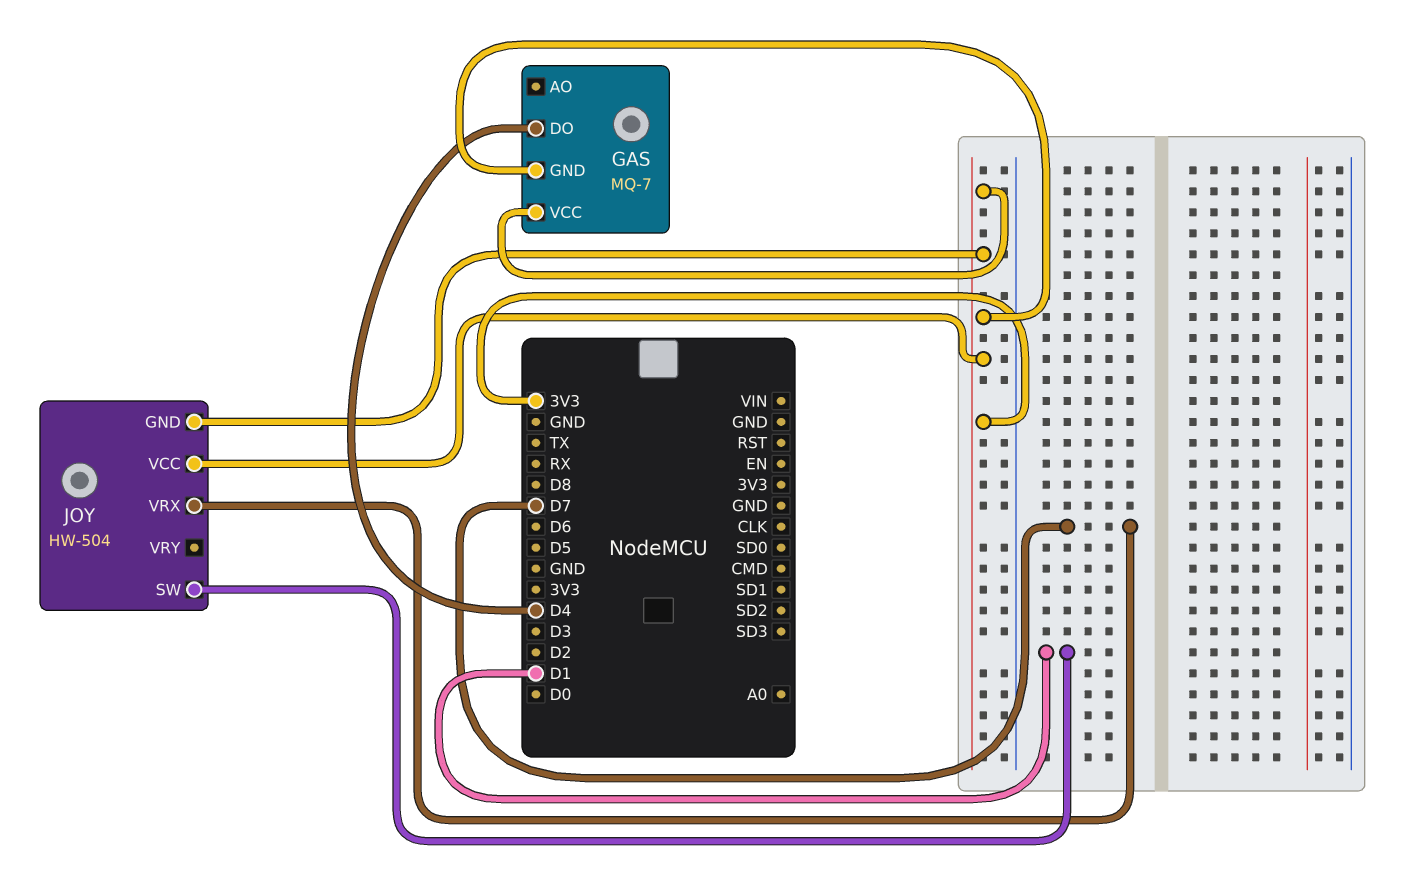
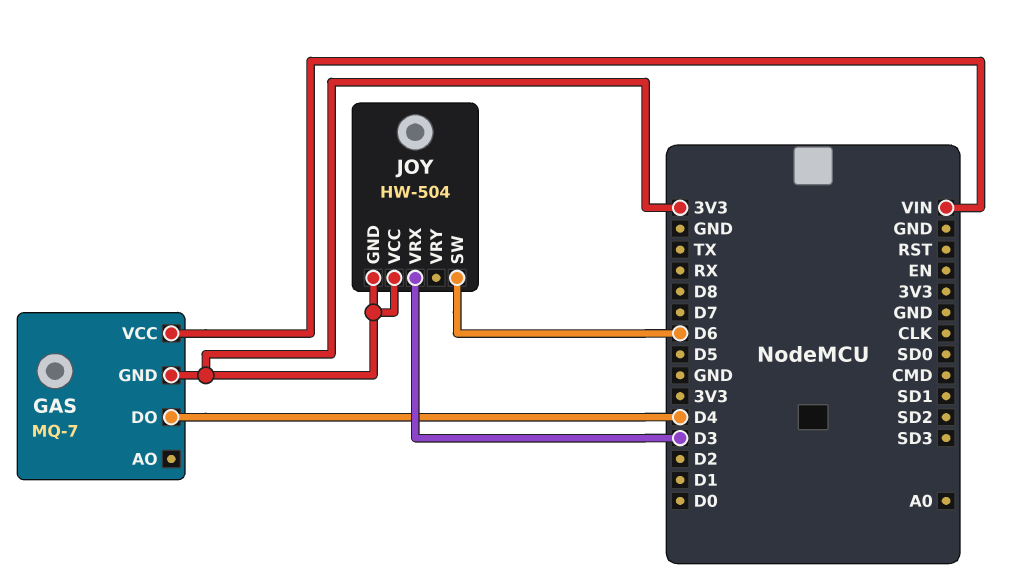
GAS pin VCC: 3V3 -> VIN
JOY pin SW: D1 -> D6
JOY pin VRX: D7 -> D3

